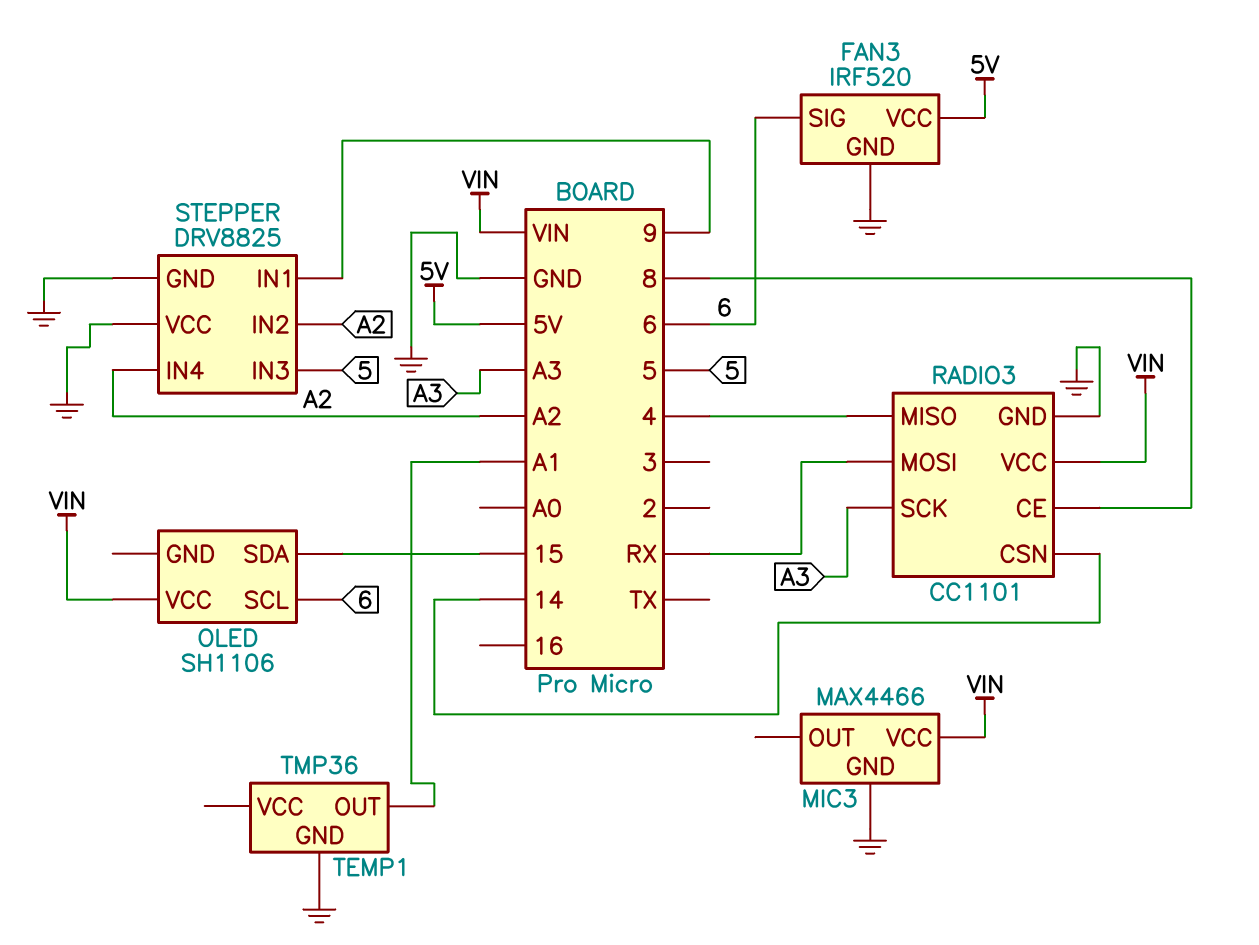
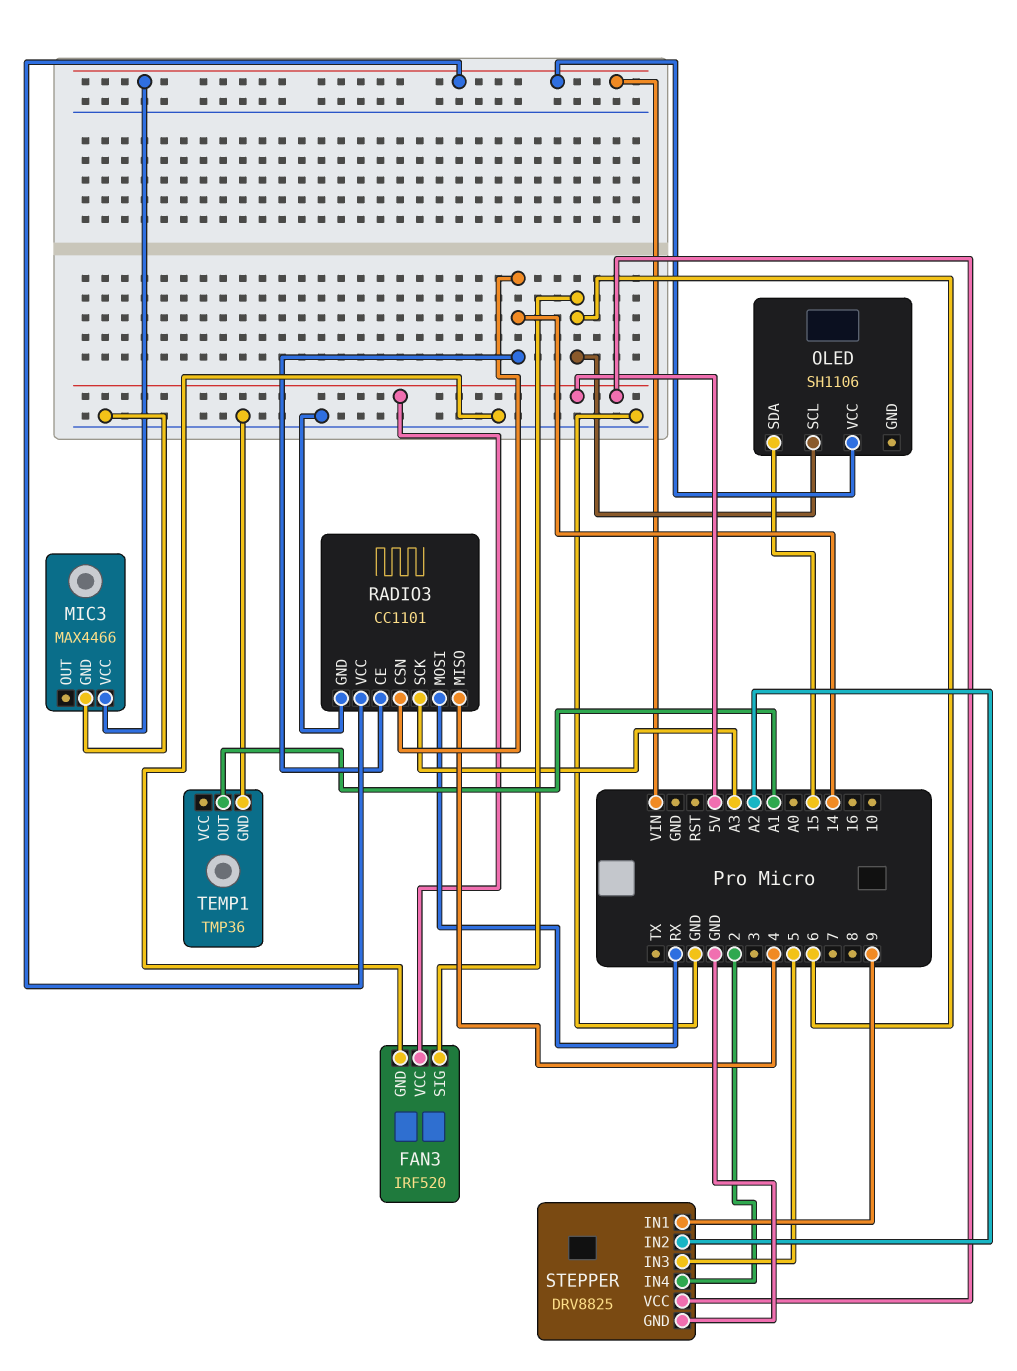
RADIO3 pin CE: 8 -> 14
STEPPER pin IN4: A2 -> 2
STEPPER pin VCC: GND -> 5V

